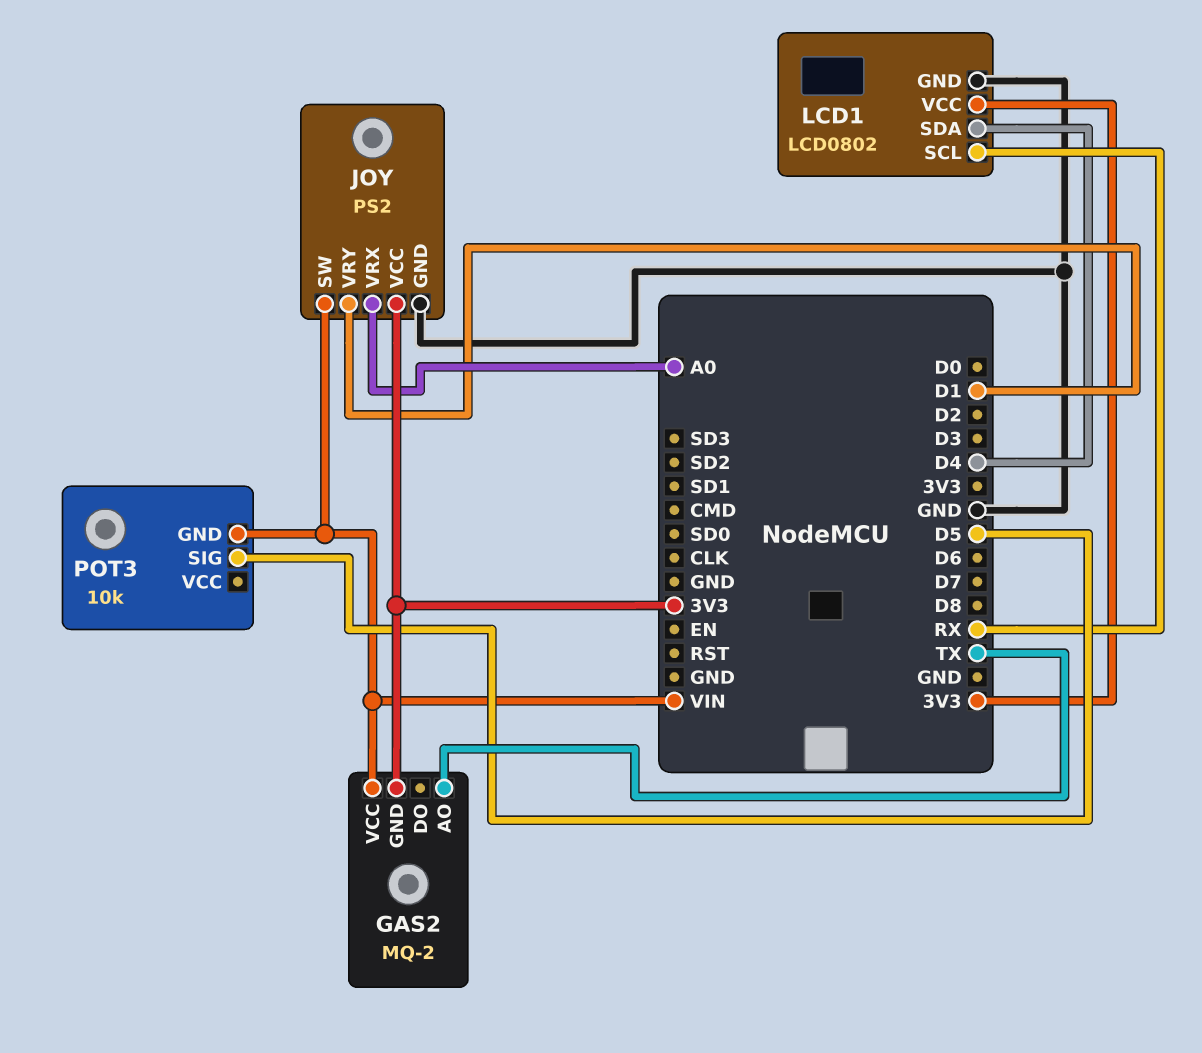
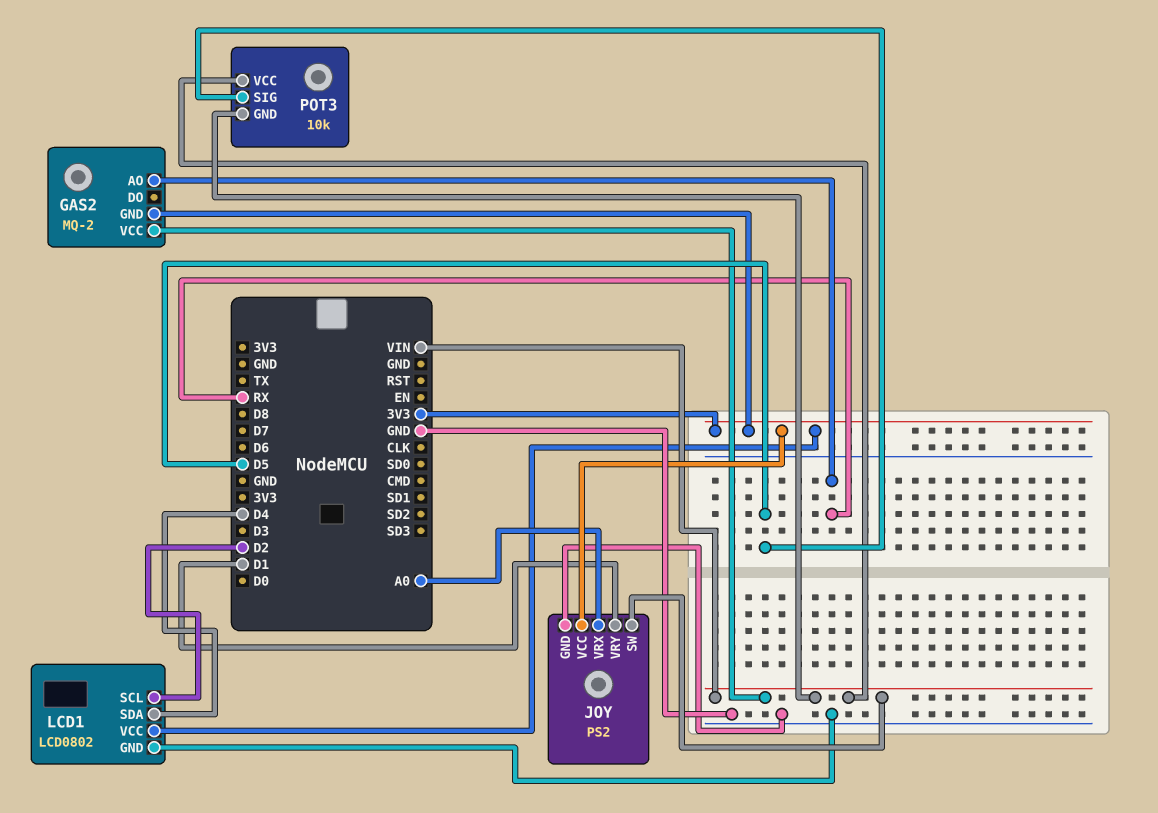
GAS2 pin AO: TX -> RX
LCD1 pin SCL: RX -> D2
POT3 pin VCC: none -> VIN

